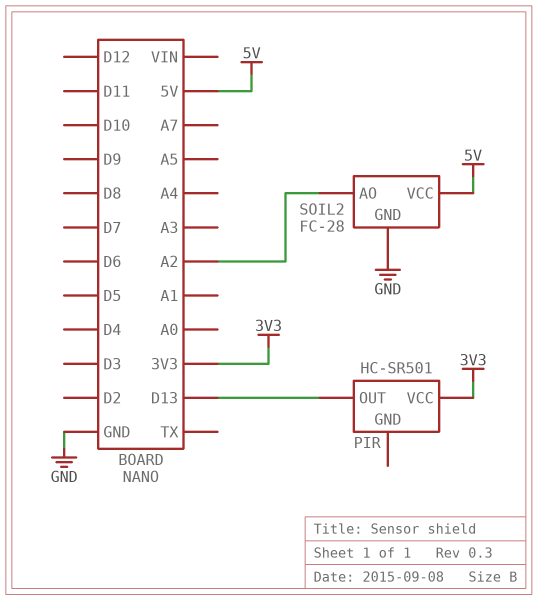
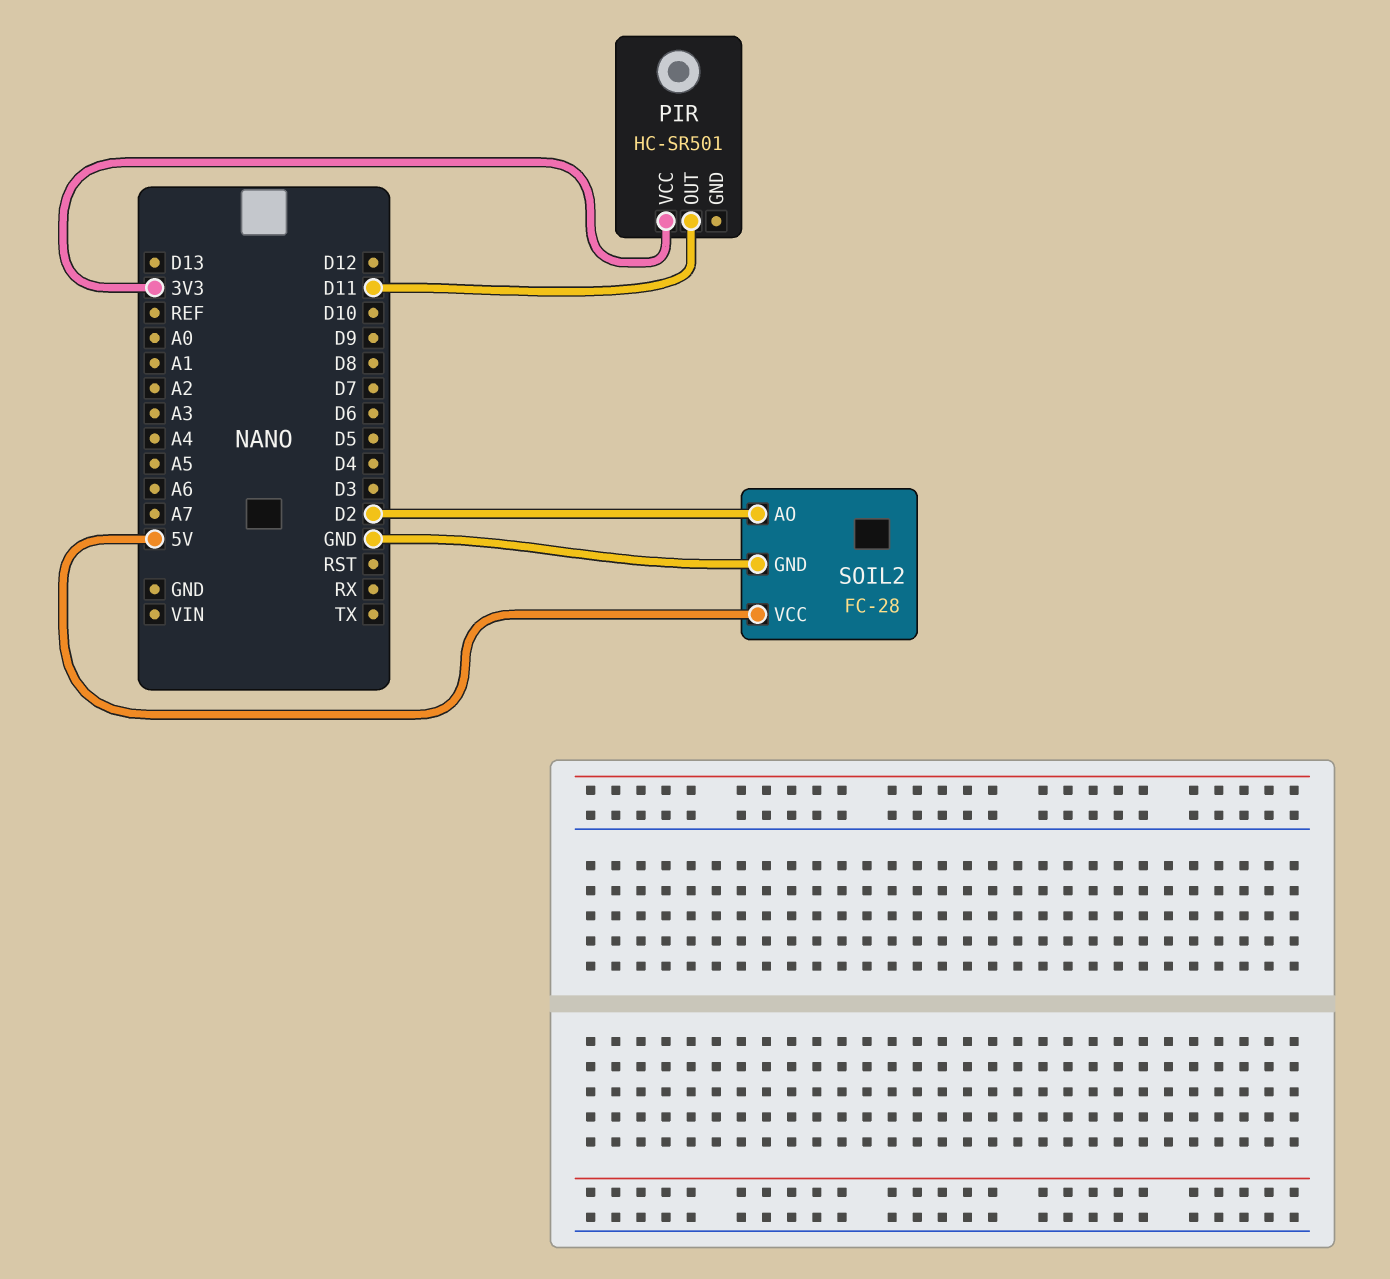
PIR pin OUT: D13 -> D11
SOIL2 pin AO: A2 -> D2

